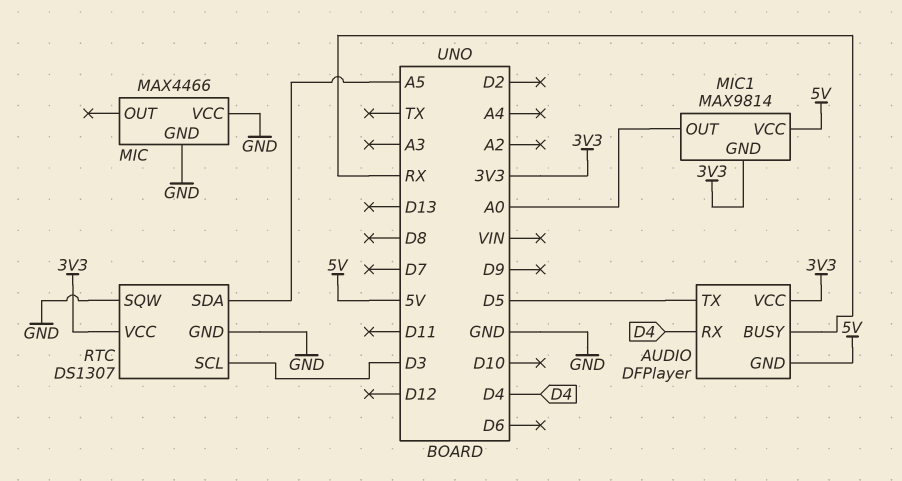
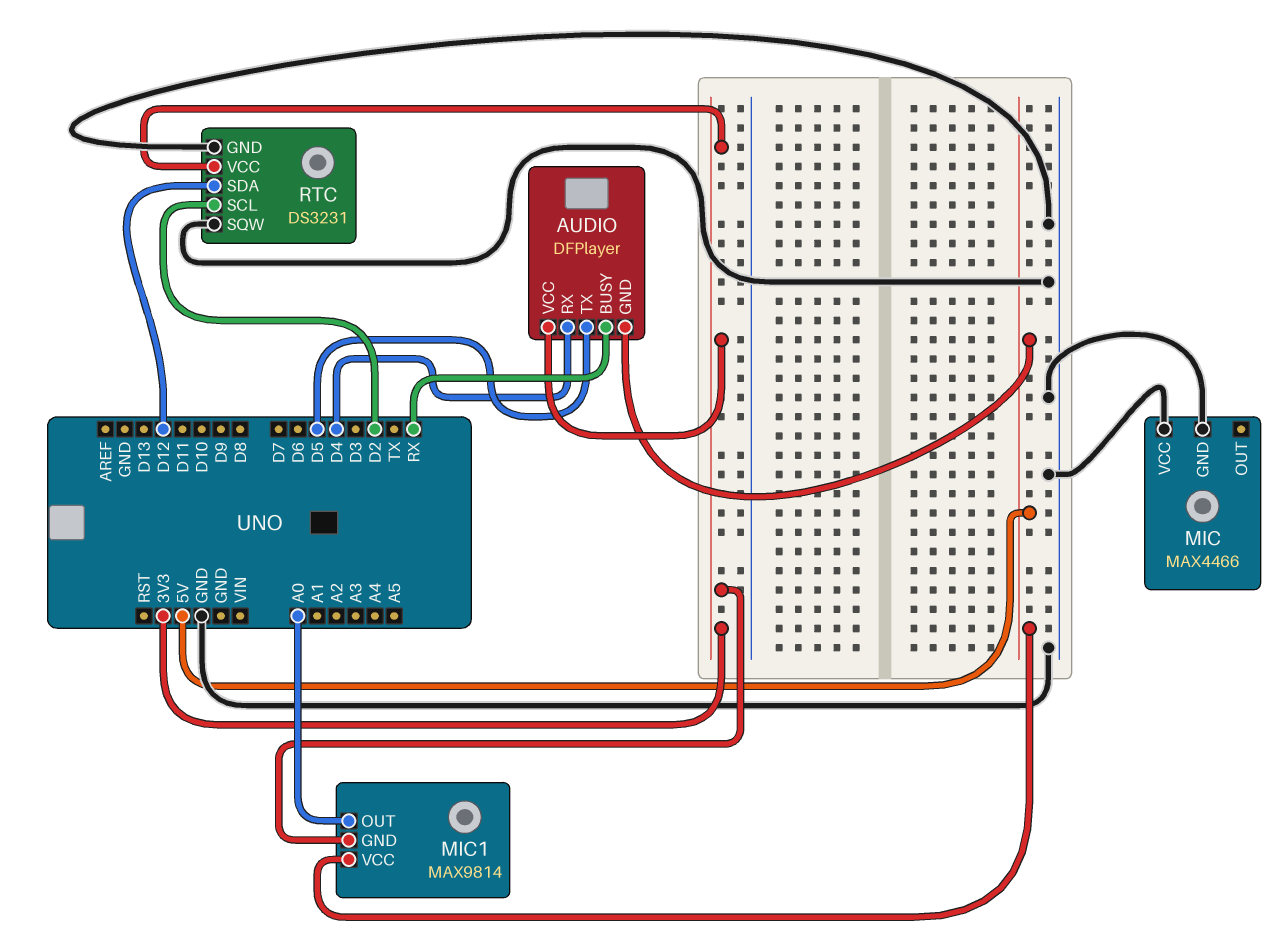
RTC: DS1307 -> DS3231
RTC pin SCL: D3 -> D2
RTC pin SDA: A5 -> D12

